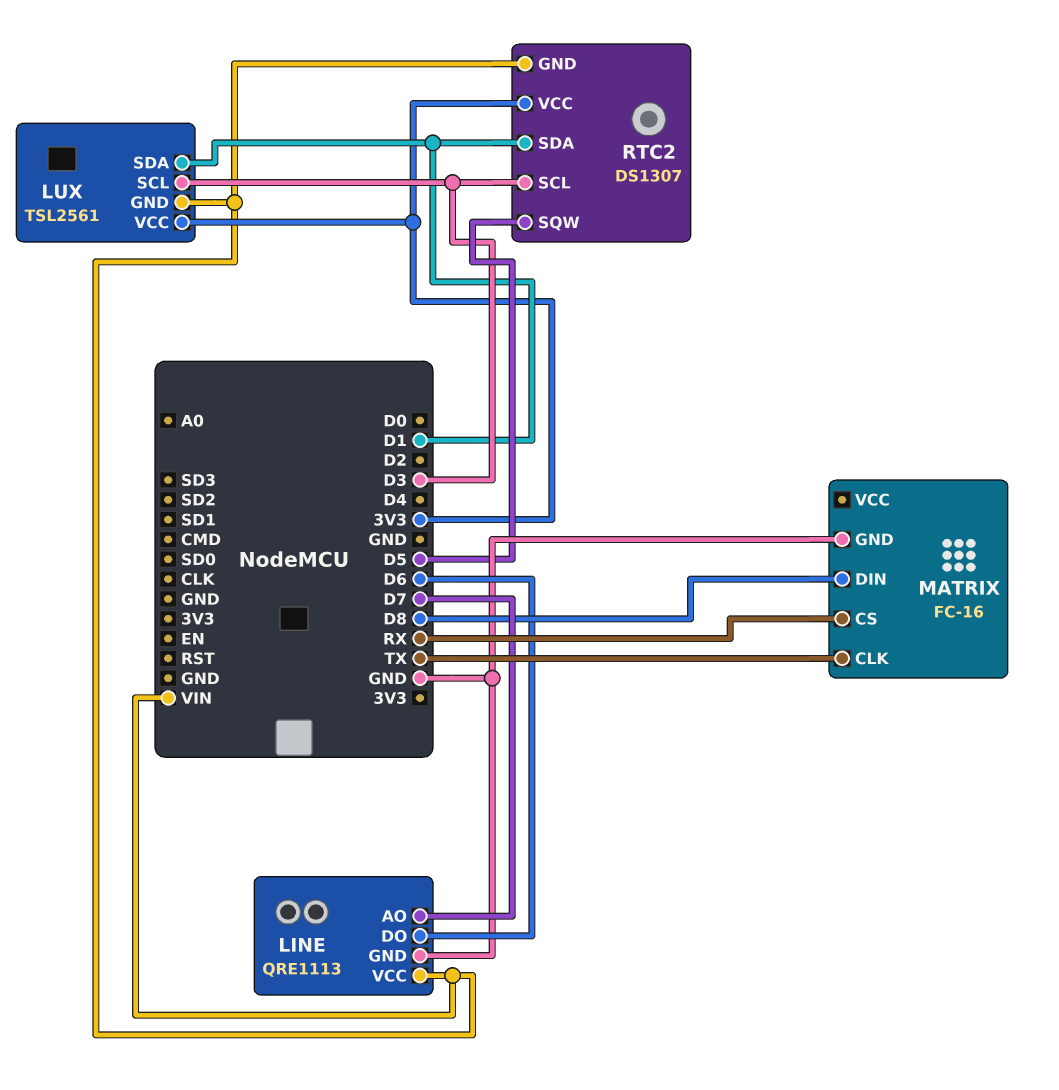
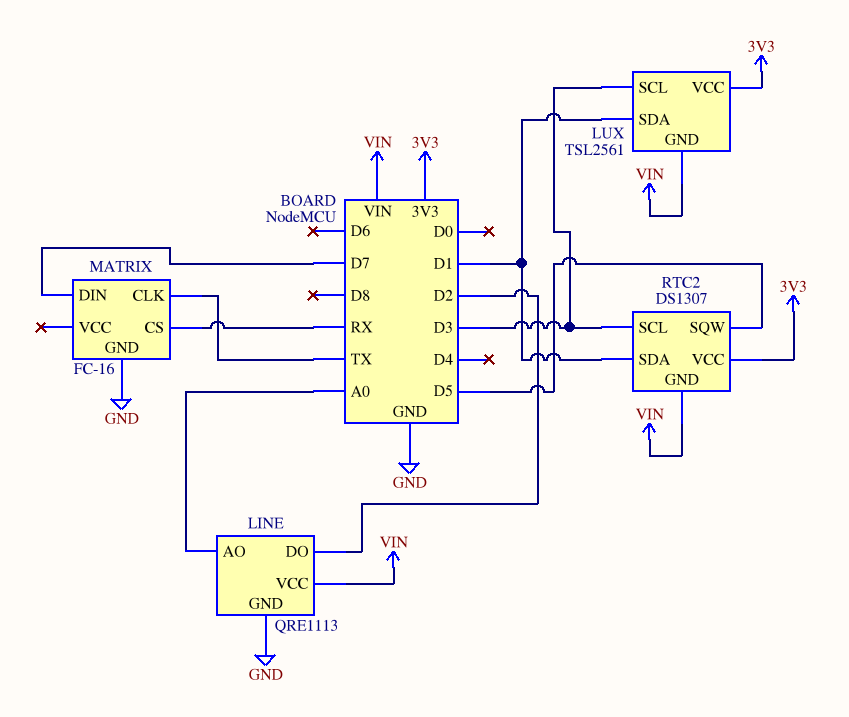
LINE pin AO: D7 -> A0
LINE pin DO: D6 -> D2
MATRIX pin DIN: D8 -> D7

